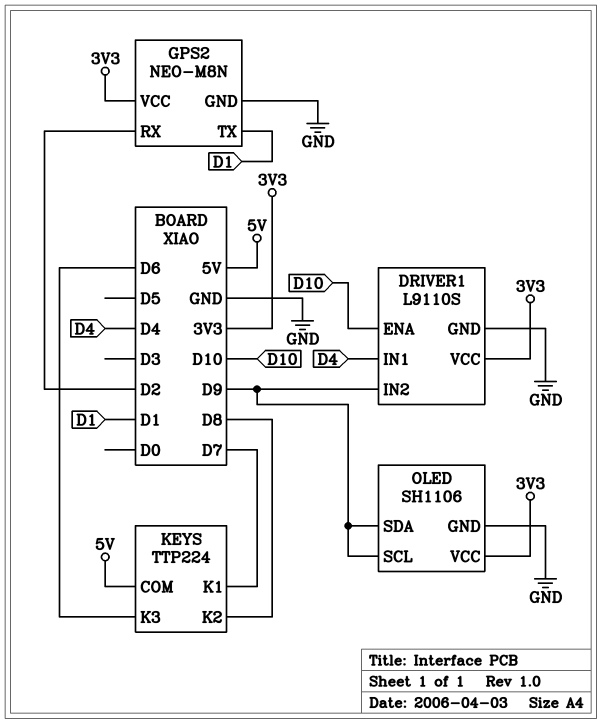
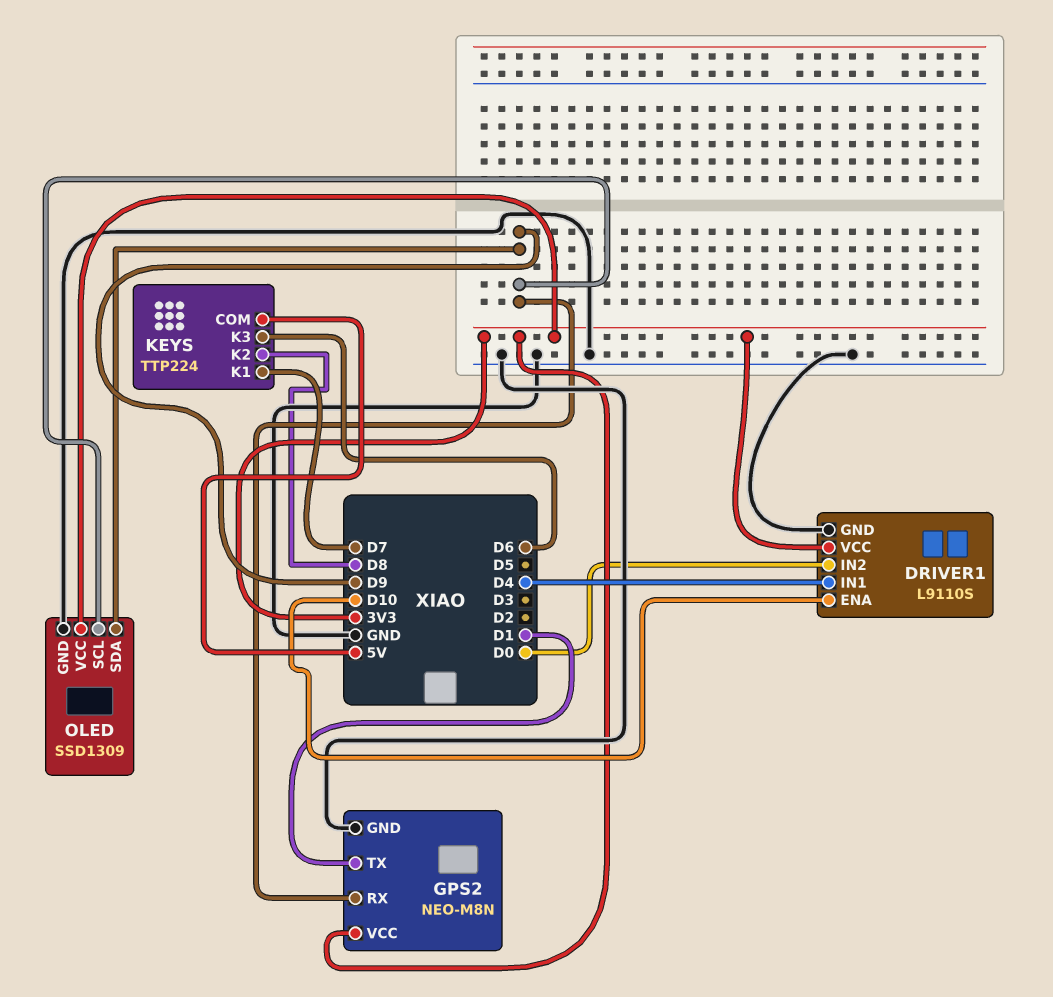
DRIVER1 pin IN2: D9 -> D0
GPS2 pin RX: D2 -> D9
OLED: SH1106 -> SSD1309

